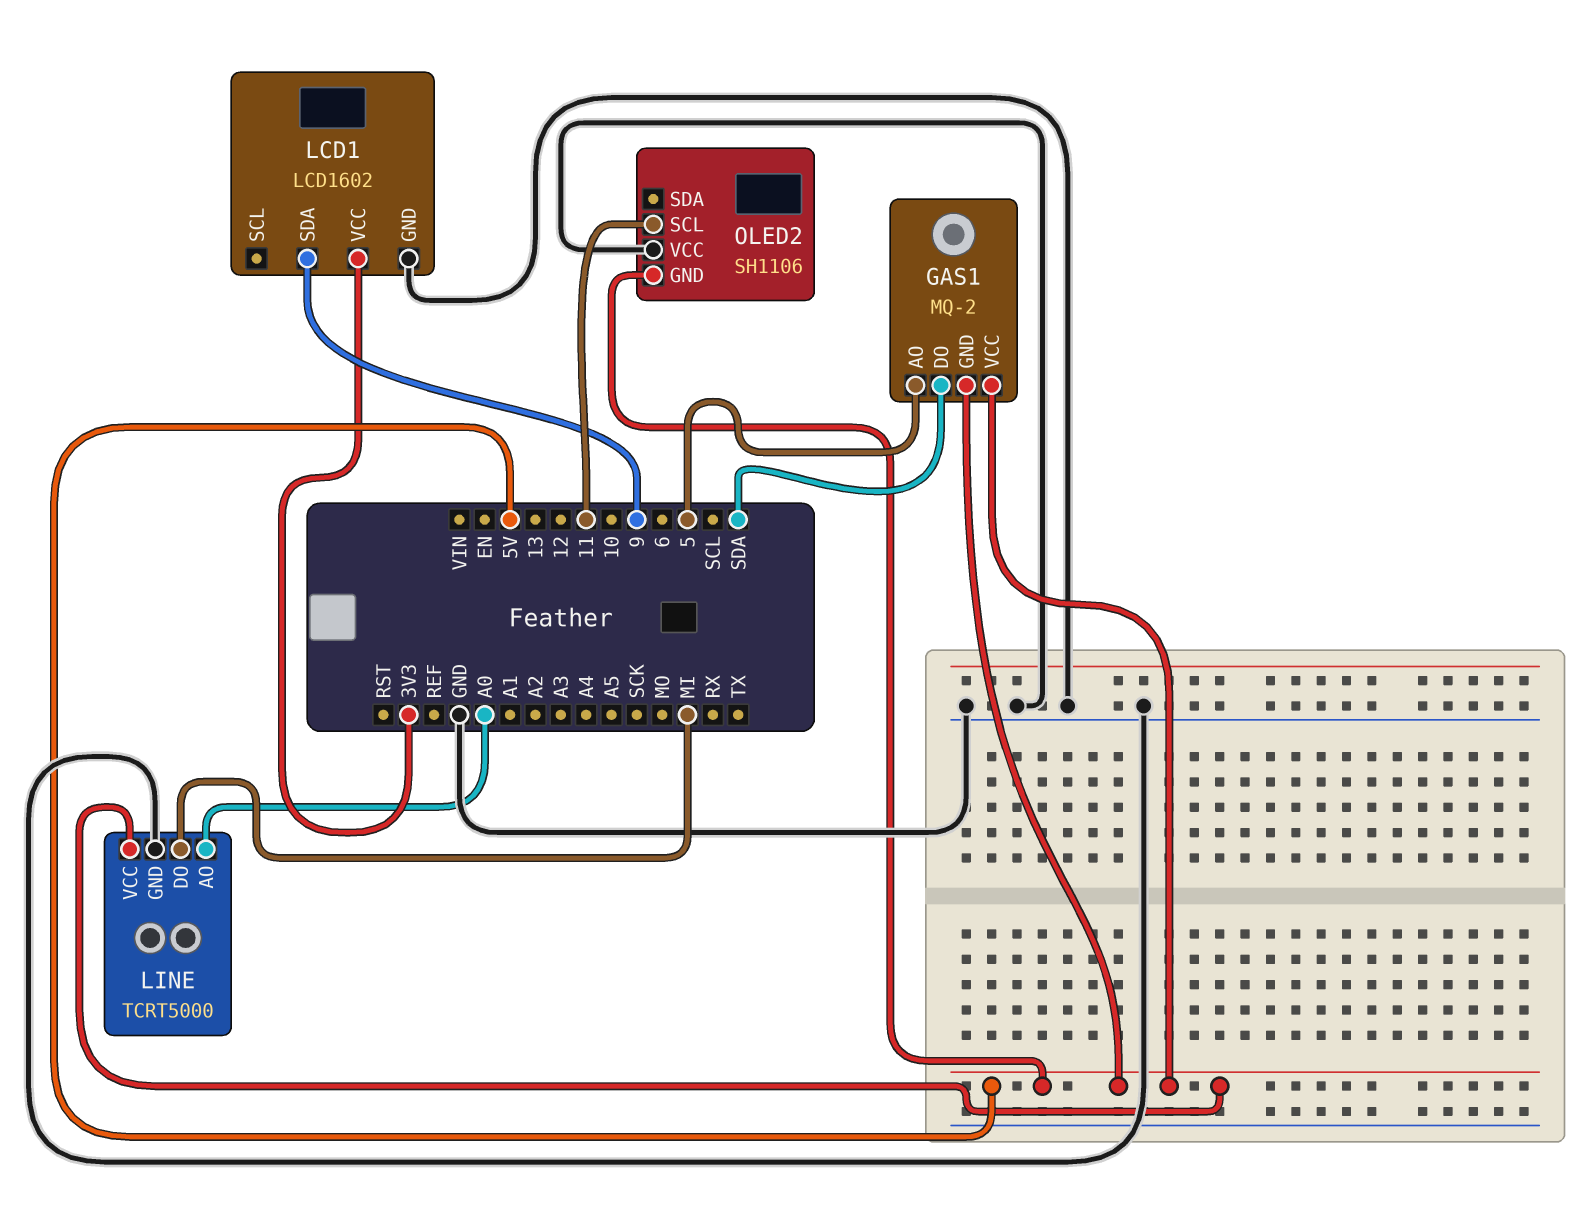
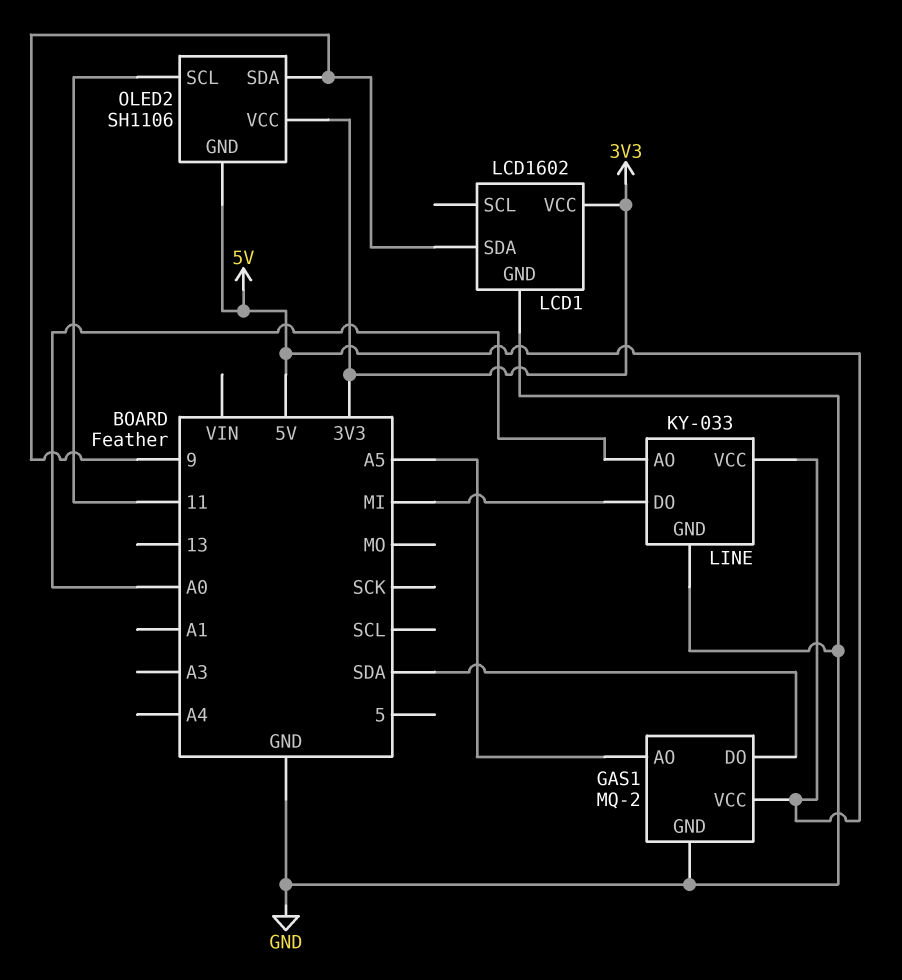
GAS1 pin AO: 5 -> A5
GAS1 pin GND: 5V -> GND
LINE: TCRT5000 -> KY-033
OLED2 pin SDA: none -> 9
OLED2 pin VCC: GND -> 3V3

